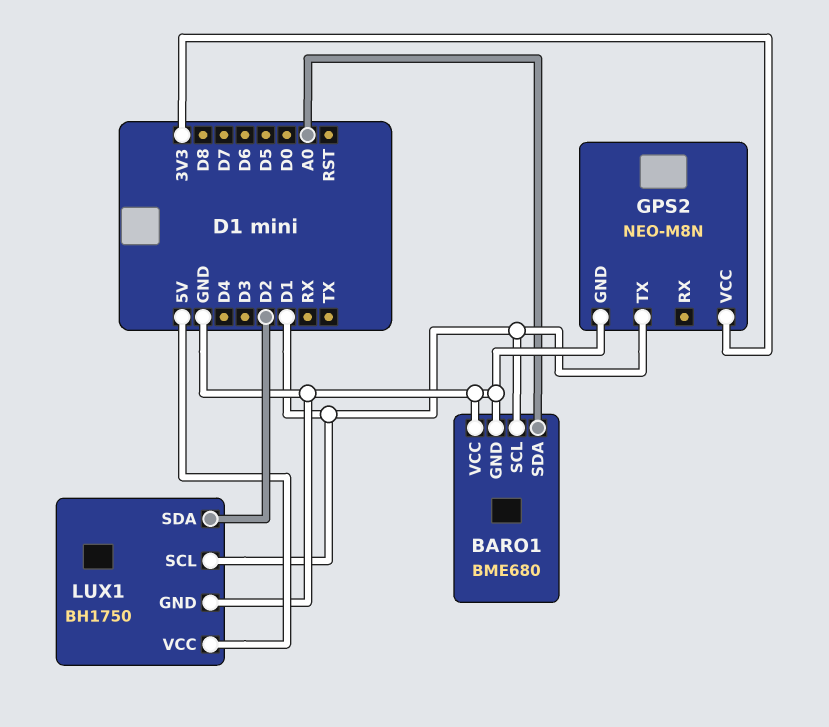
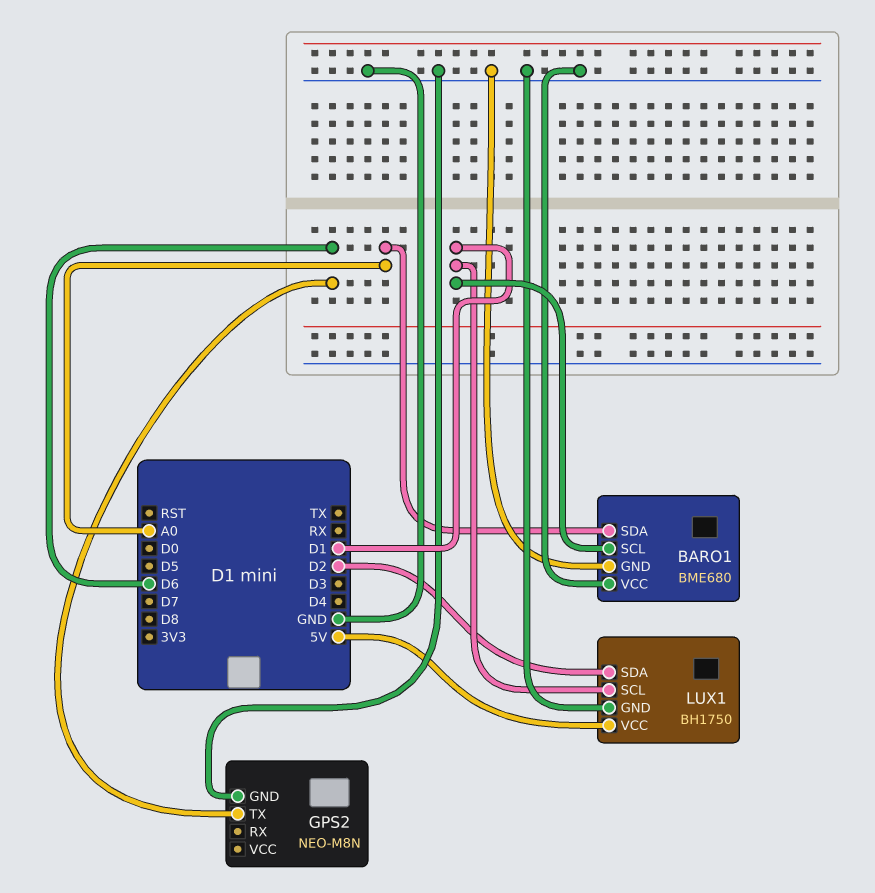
GPS2 pin TX: D1 -> D6
GPS2 pin VCC: 3V3 -> none

